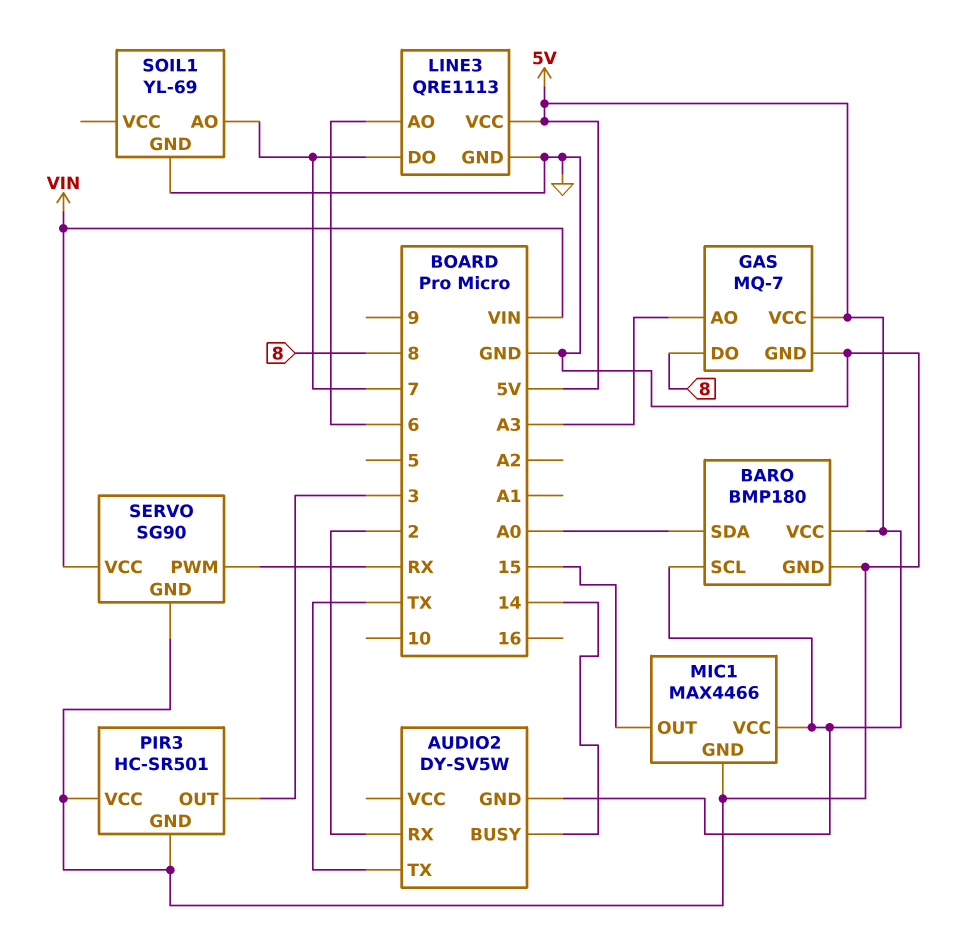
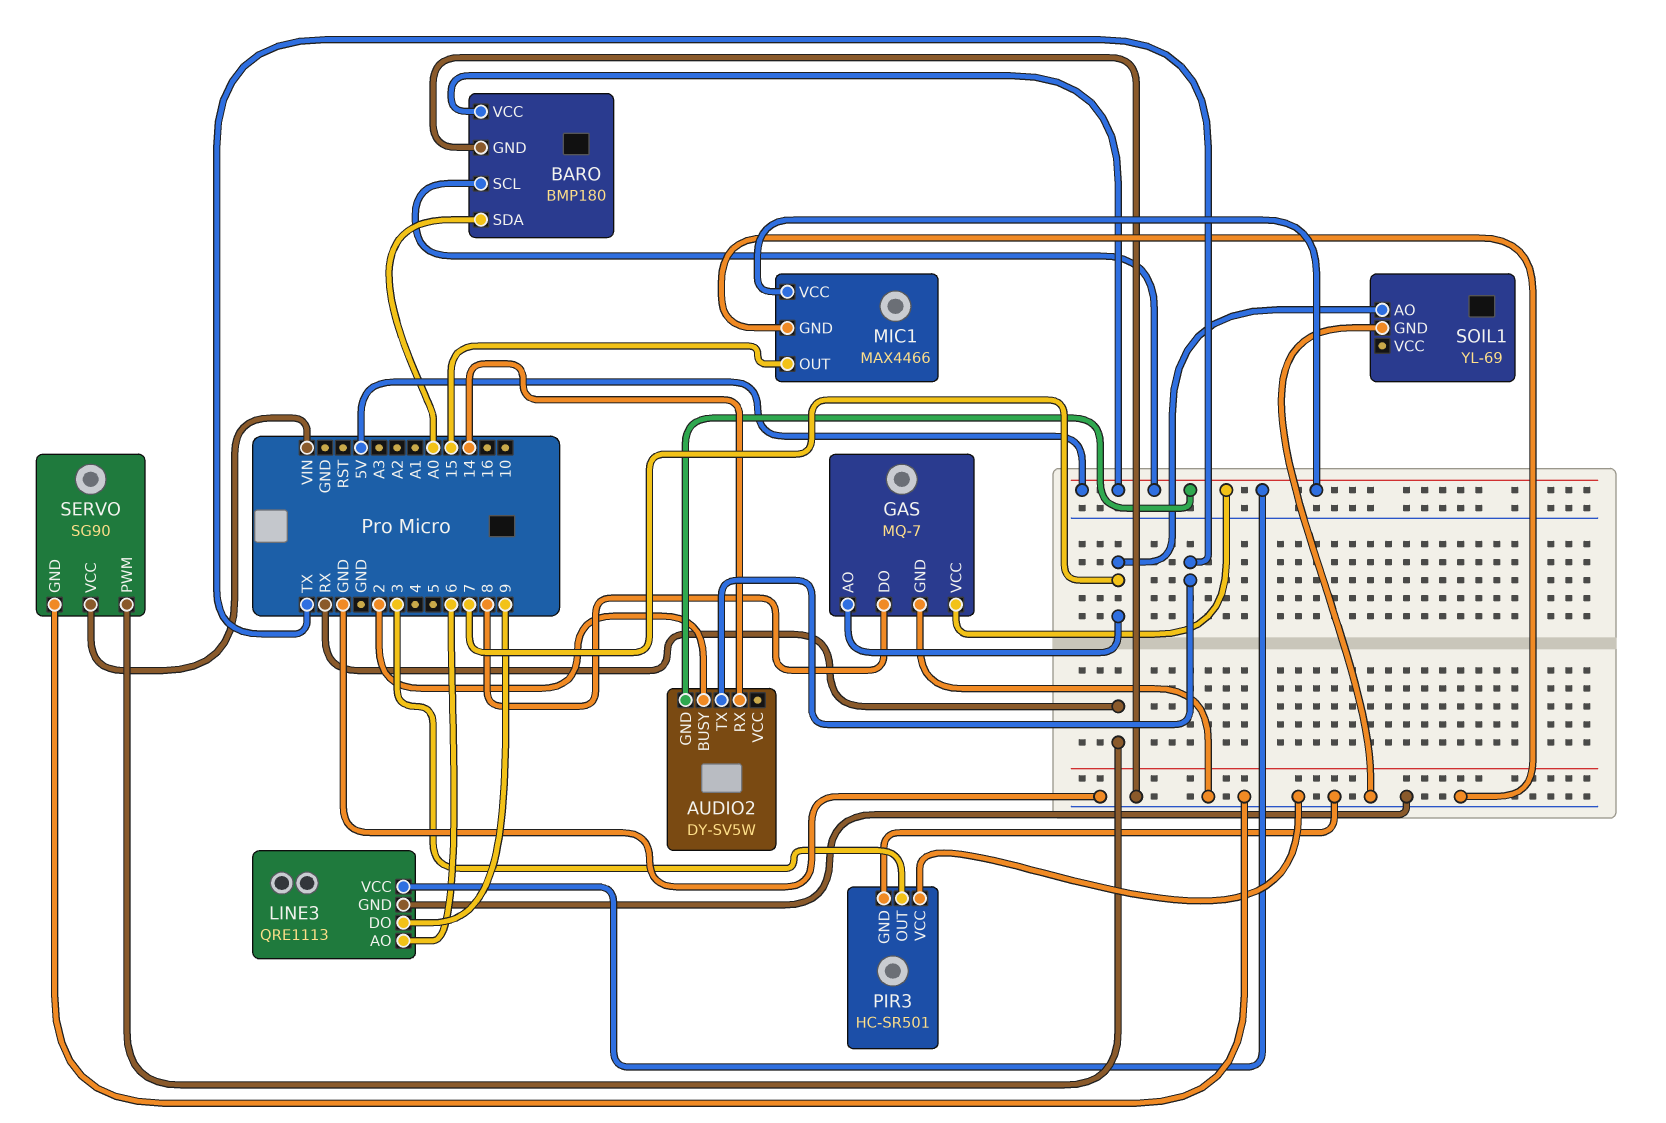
AUDIO2 pin BUSY: 14 -> 2
AUDIO2 pin RX: 2 -> 14
GAS pin AO: A3 -> 7
LINE3 pin DO: 7 -> 9

